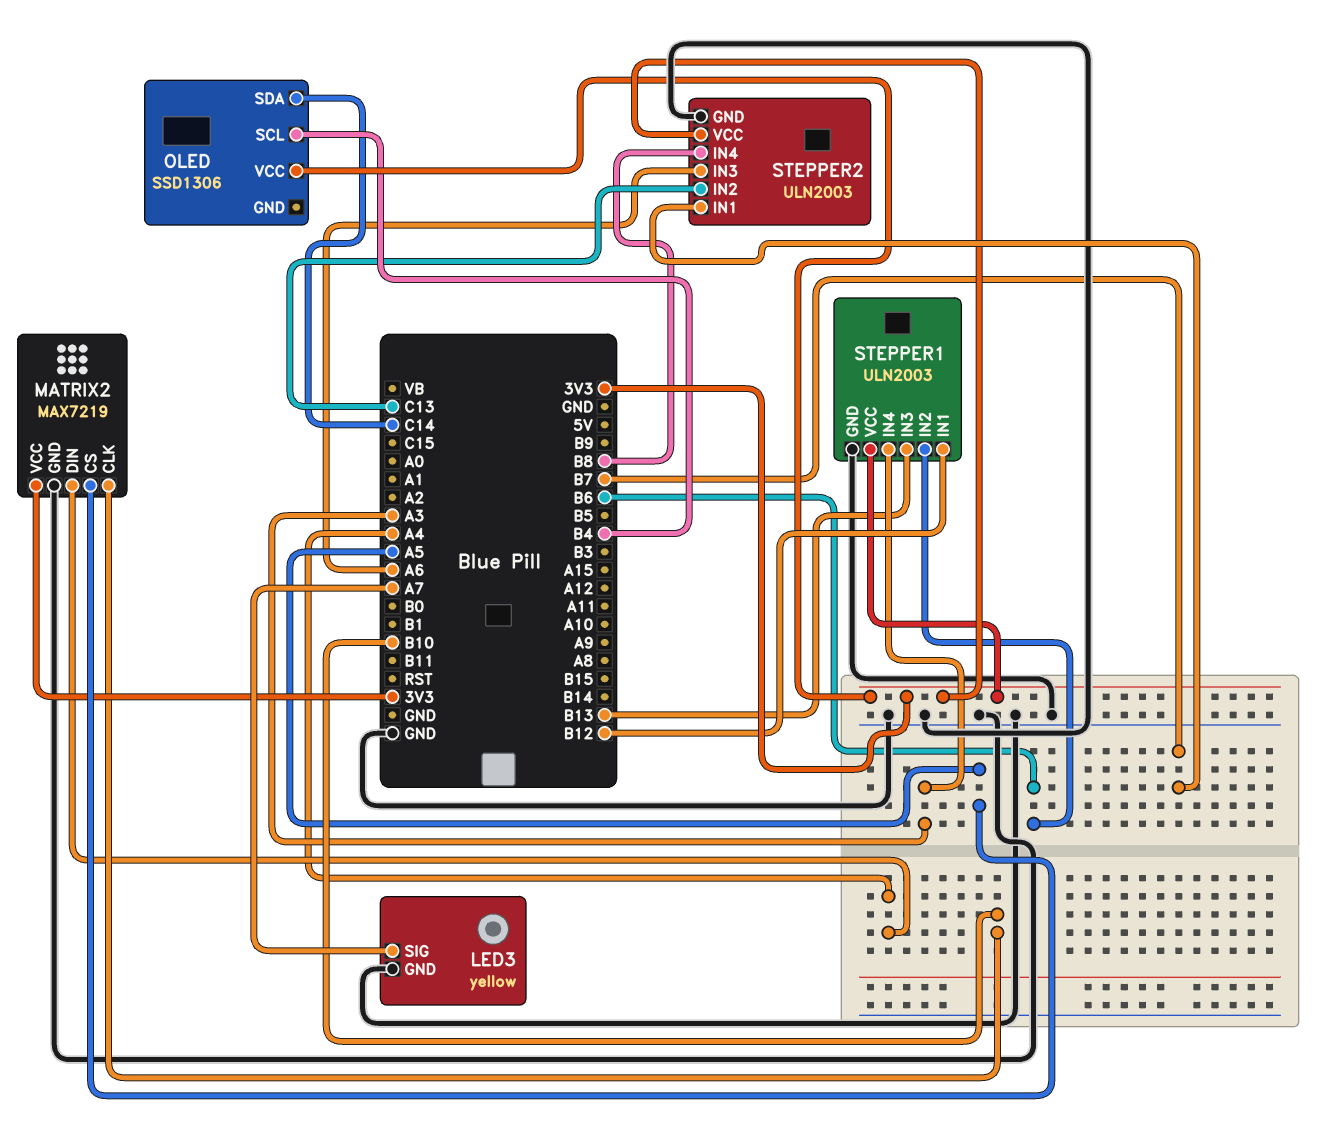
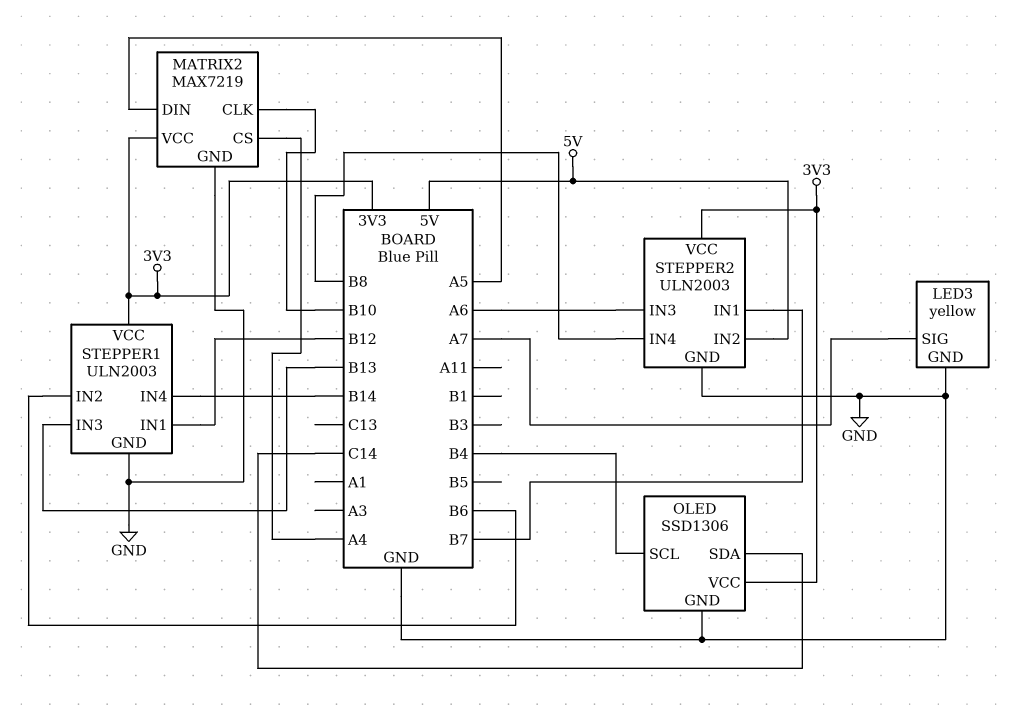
MATRIX2 pin CS: A5 -> A4
MATRIX2 pin DIN: A4 -> A5
OLED pin GND: none -> GND
STEPPER1 pin IN4: A3 -> B14
STEPPER2 pin IN2: C13 -> 5V

